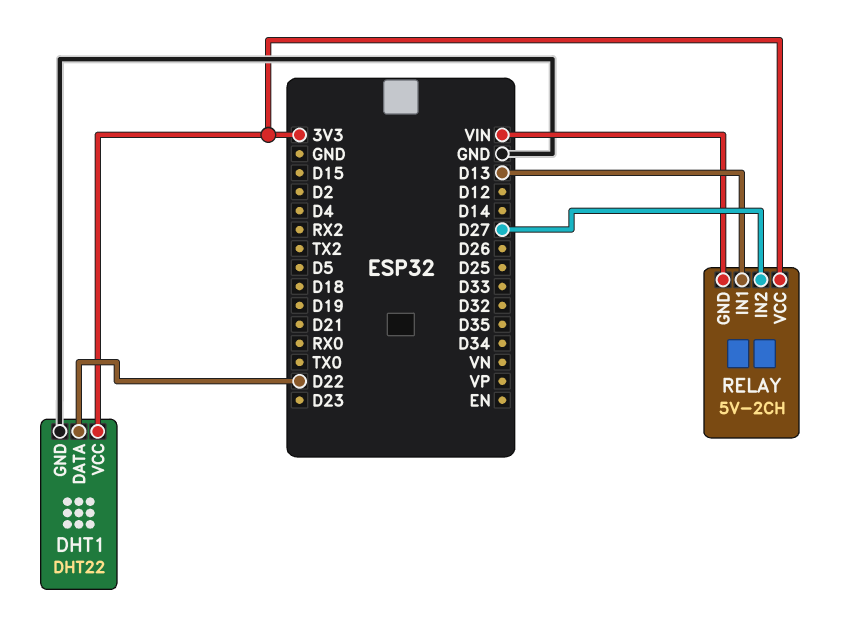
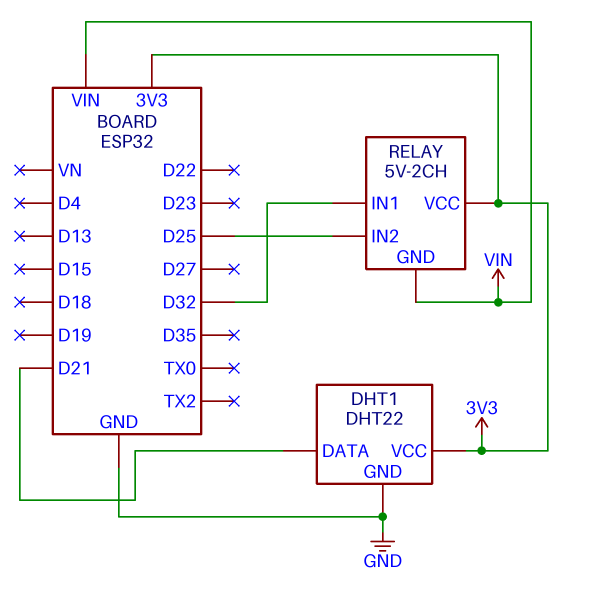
DHT1 pin DATA: D22 -> D21
RELAY pin IN1: D13 -> D32
RELAY pin IN2: D27 -> D25

